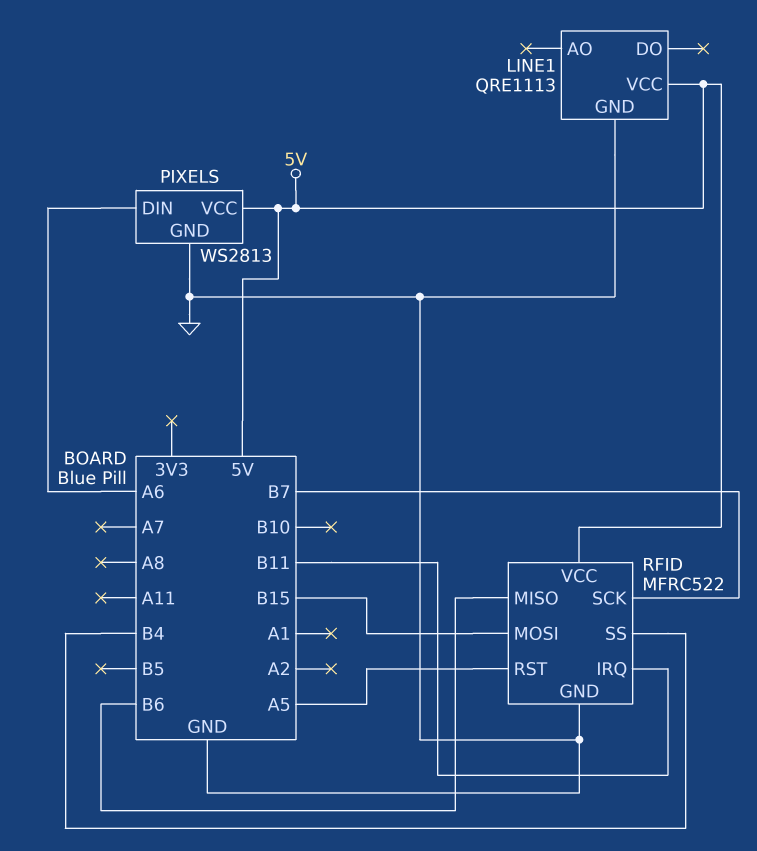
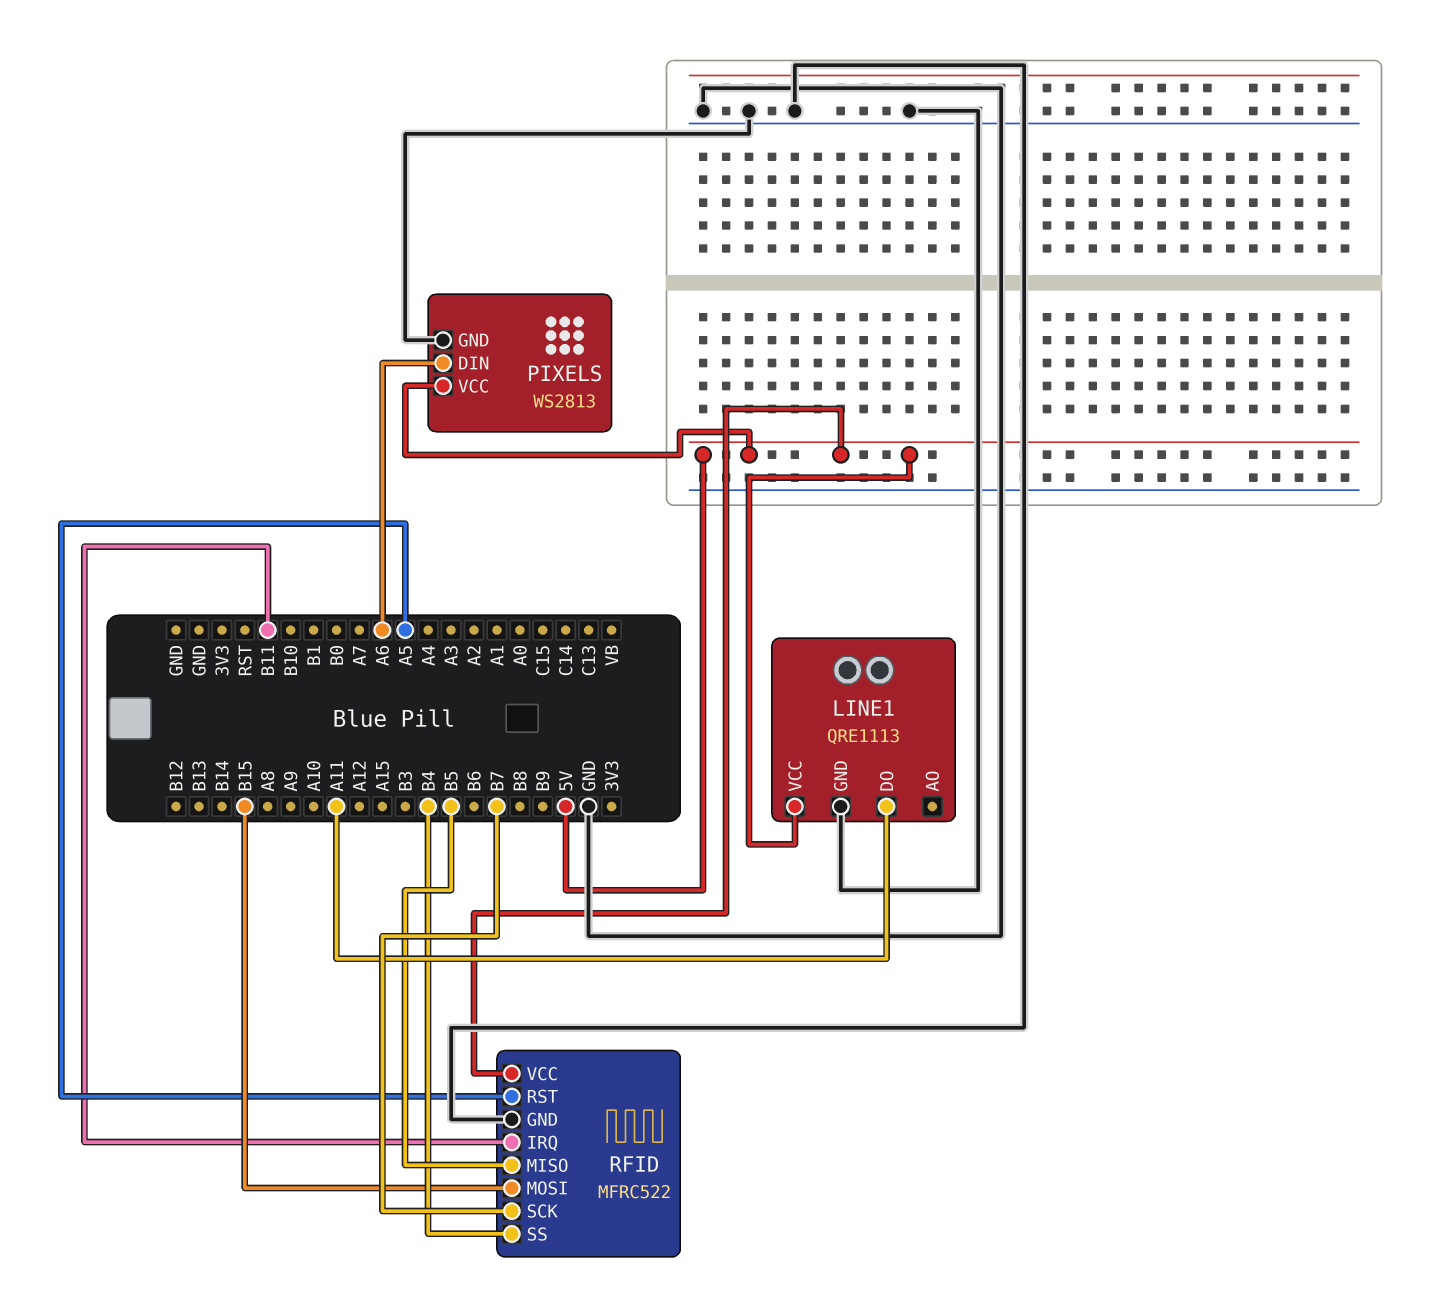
LINE1 pin DO: none -> A11
RFID pin MISO: B6 -> B5

